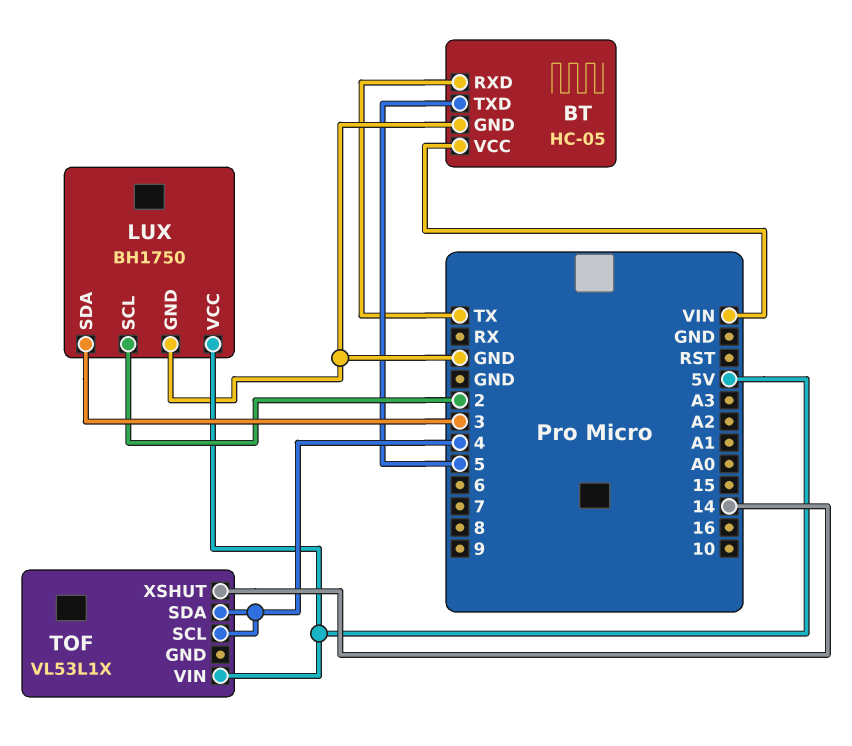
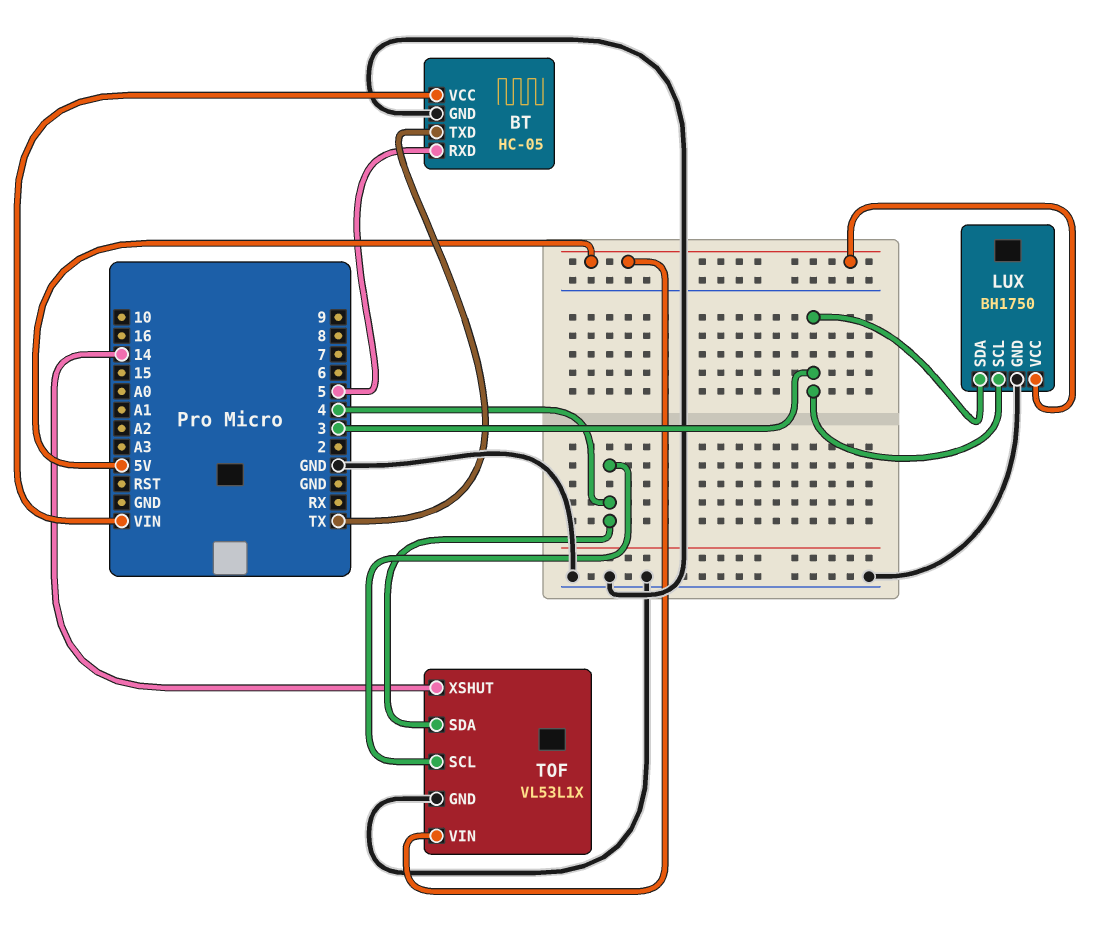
BT pin RXD: TX -> 5
BT pin TXD: 5 -> TX
LUX pin SCL: 2 -> 3
TOF pin GND: none -> GND

